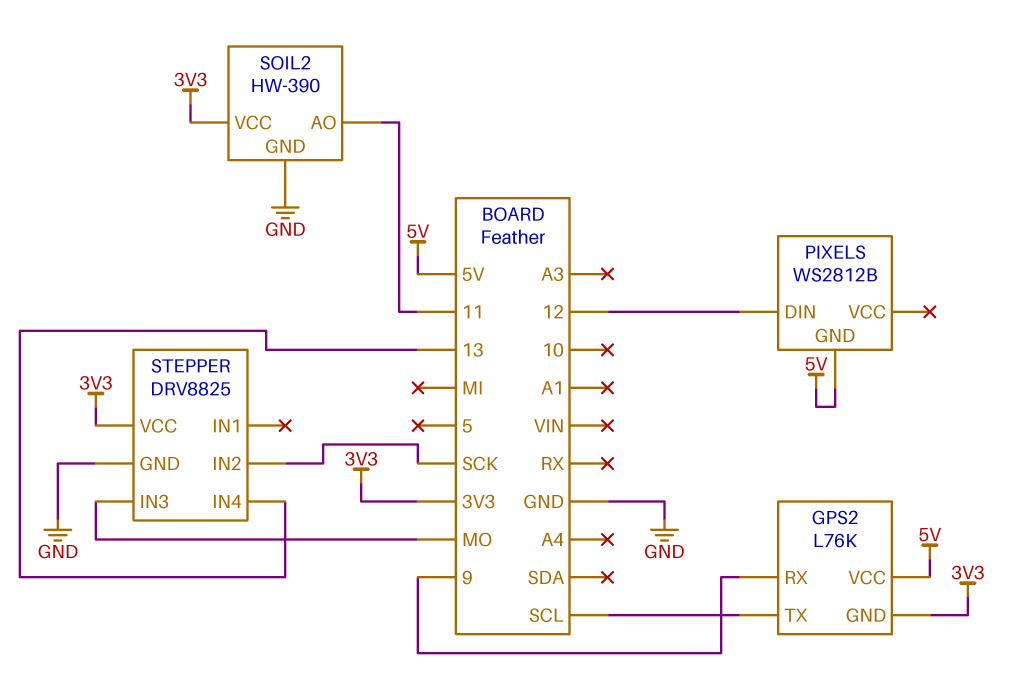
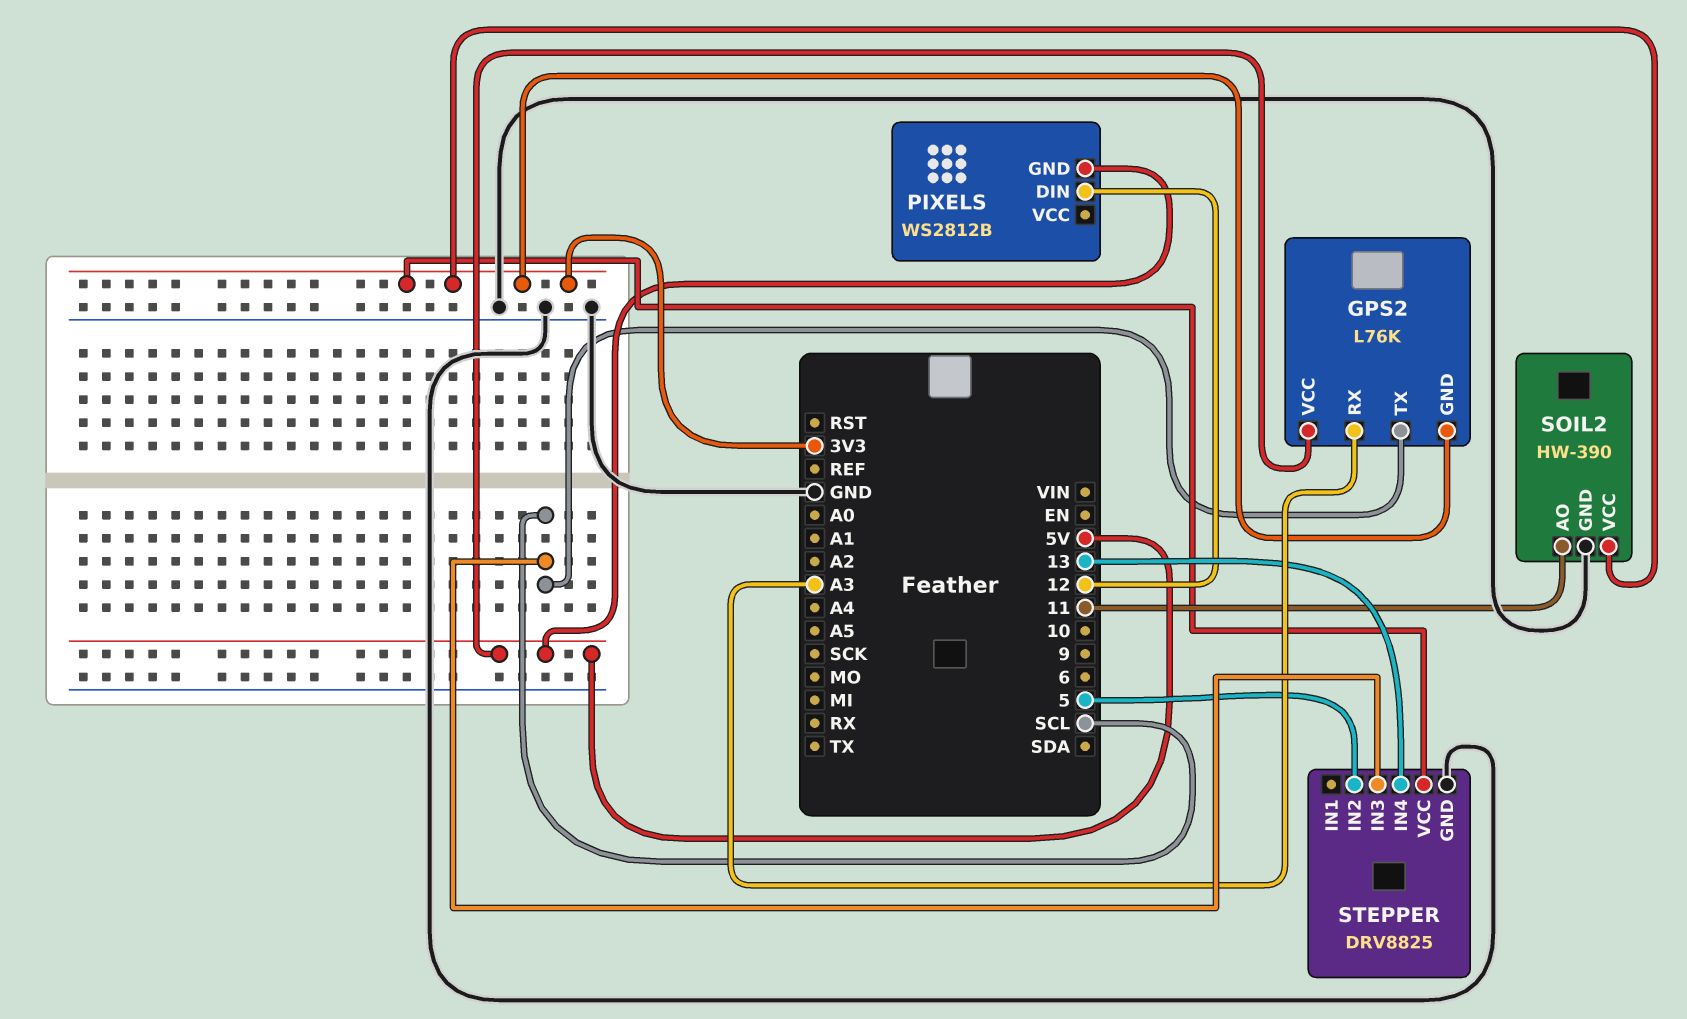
GPS2 pin RX: 9 -> A3
STEPPER pin IN2: SCK -> 5
STEPPER pin IN3: MO -> SCL

